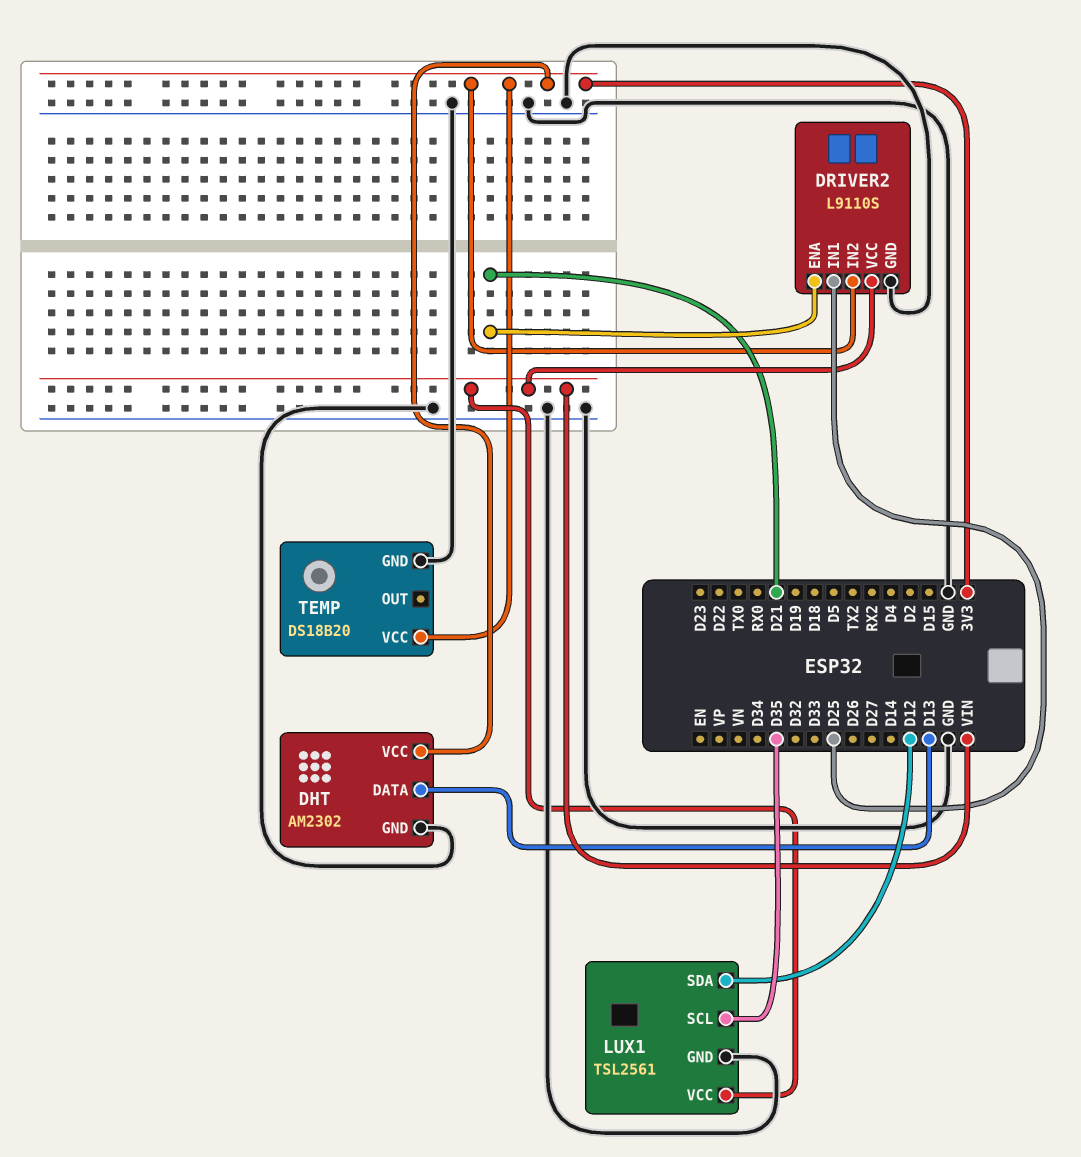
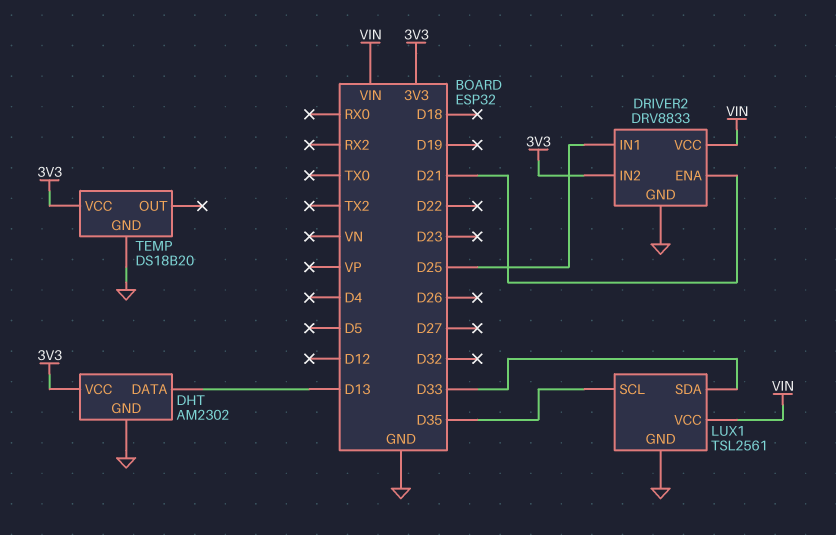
DRIVER2: L9110S -> DRV8833
LUX1 pin SDA: D12 -> D33

